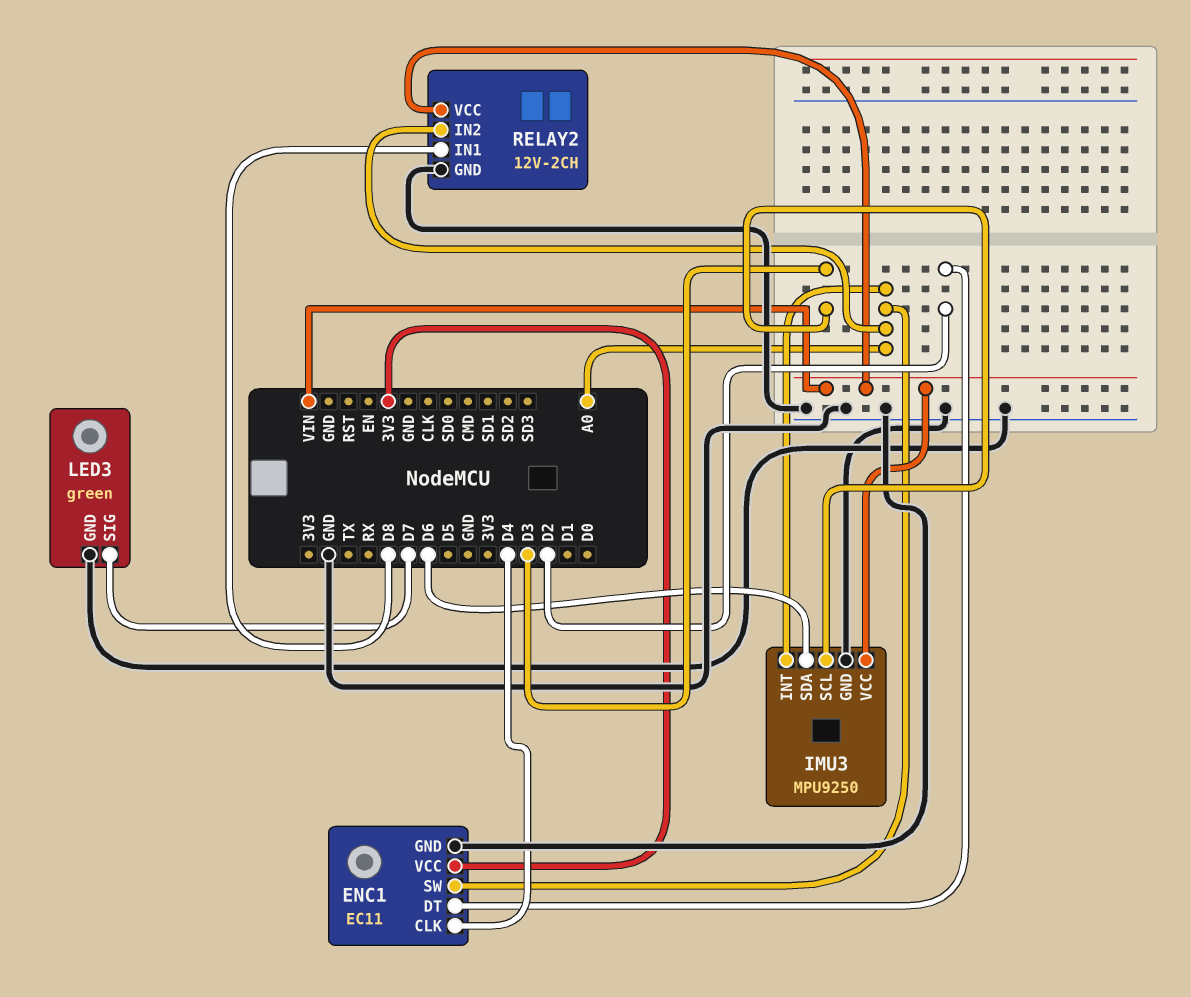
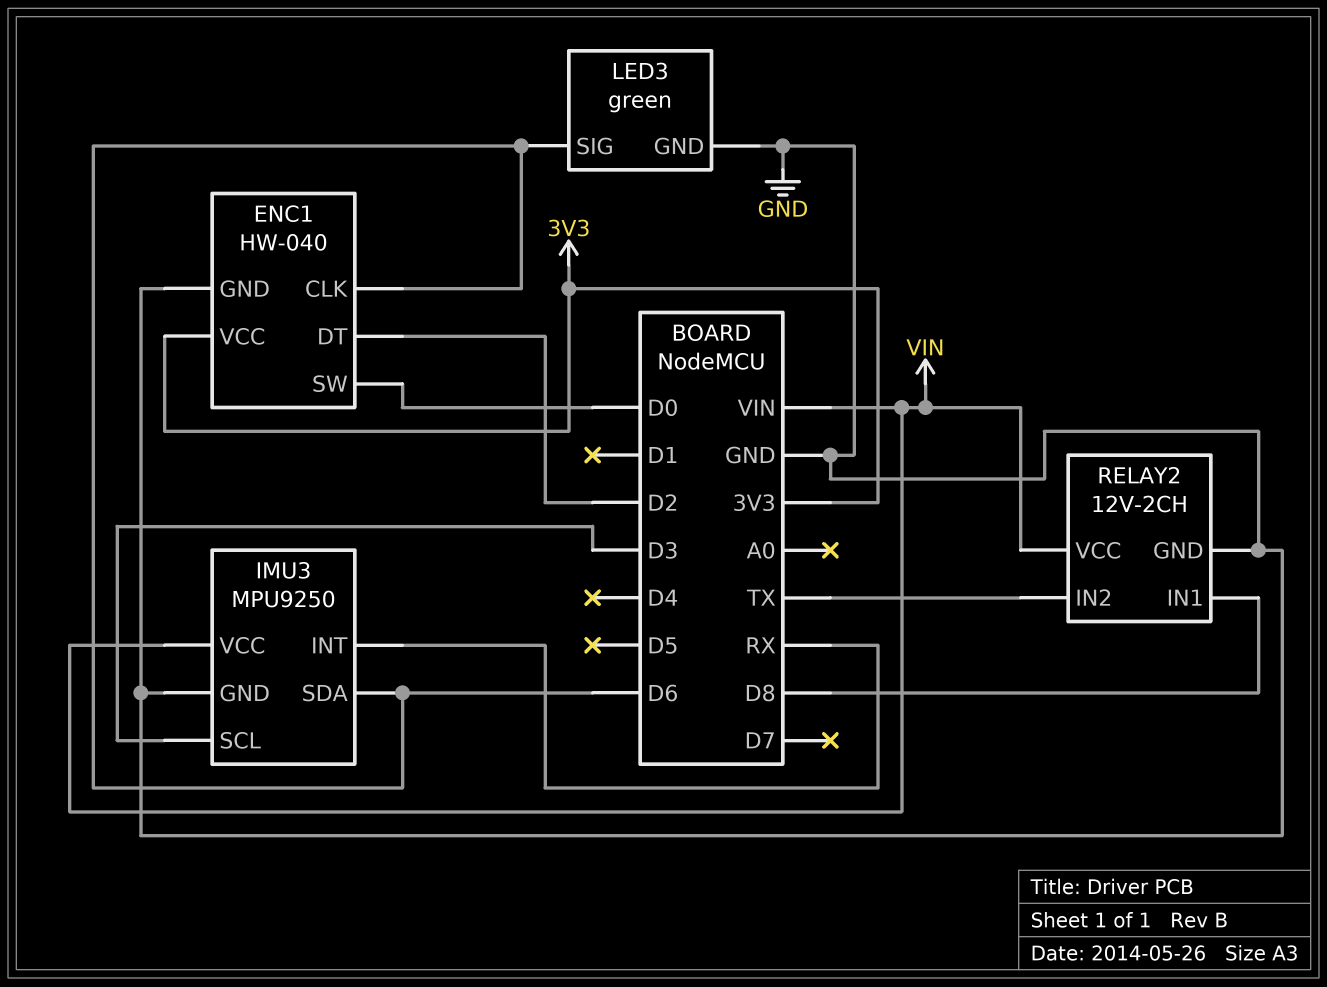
ENC1: EC11 -> HW-040
ENC1 pin CLK: D4 -> D6
ENC1 pin SW: A0 -> D0
IMU3 pin INT: A0 -> RX
LED3 pin SIG: D7 -> D6
RELAY2 pin IN2: A0 -> TX

